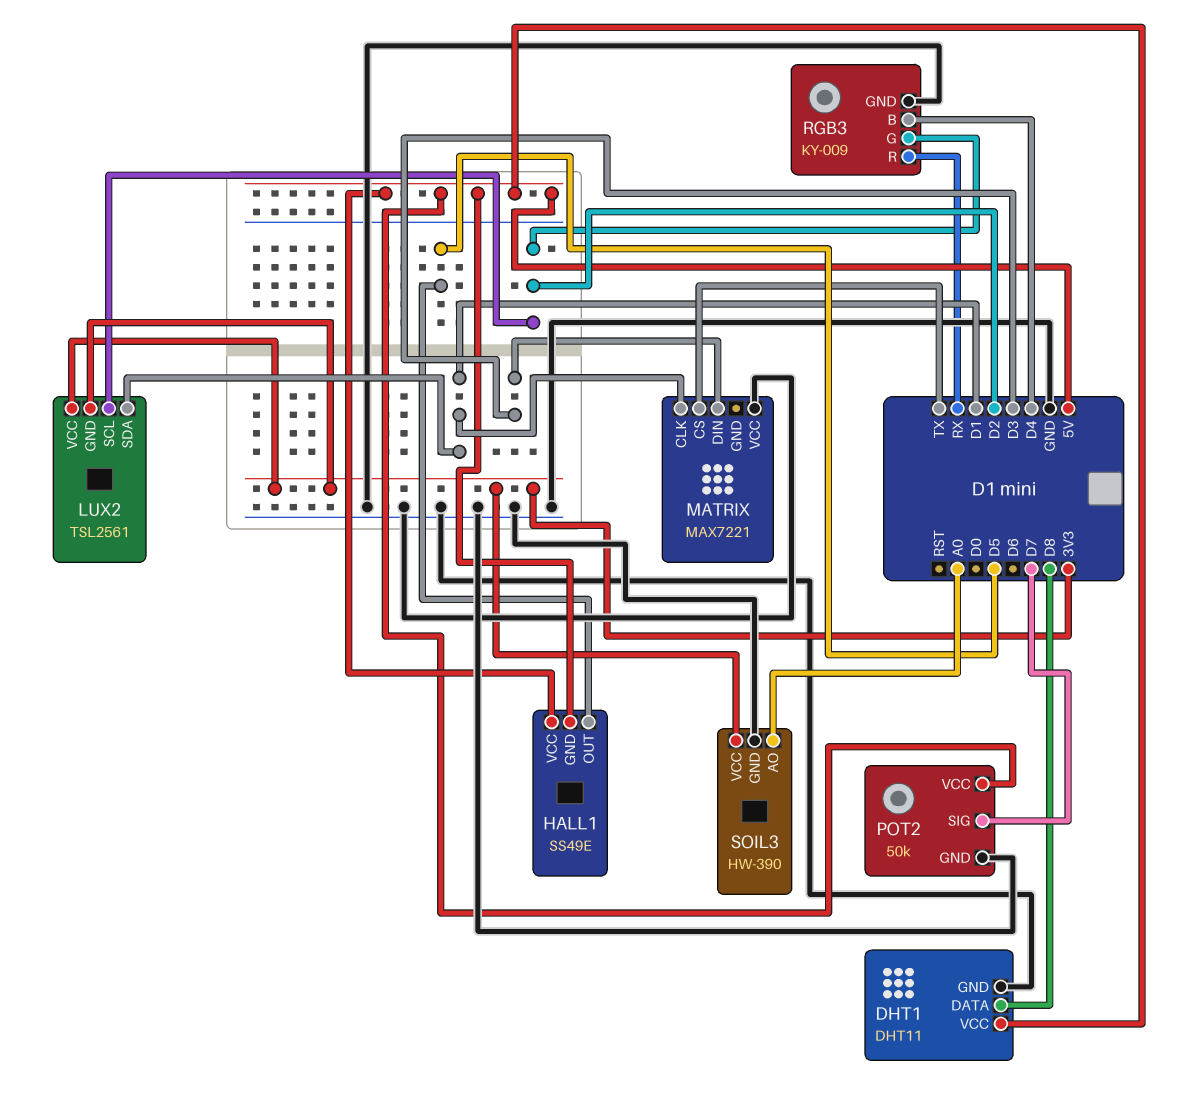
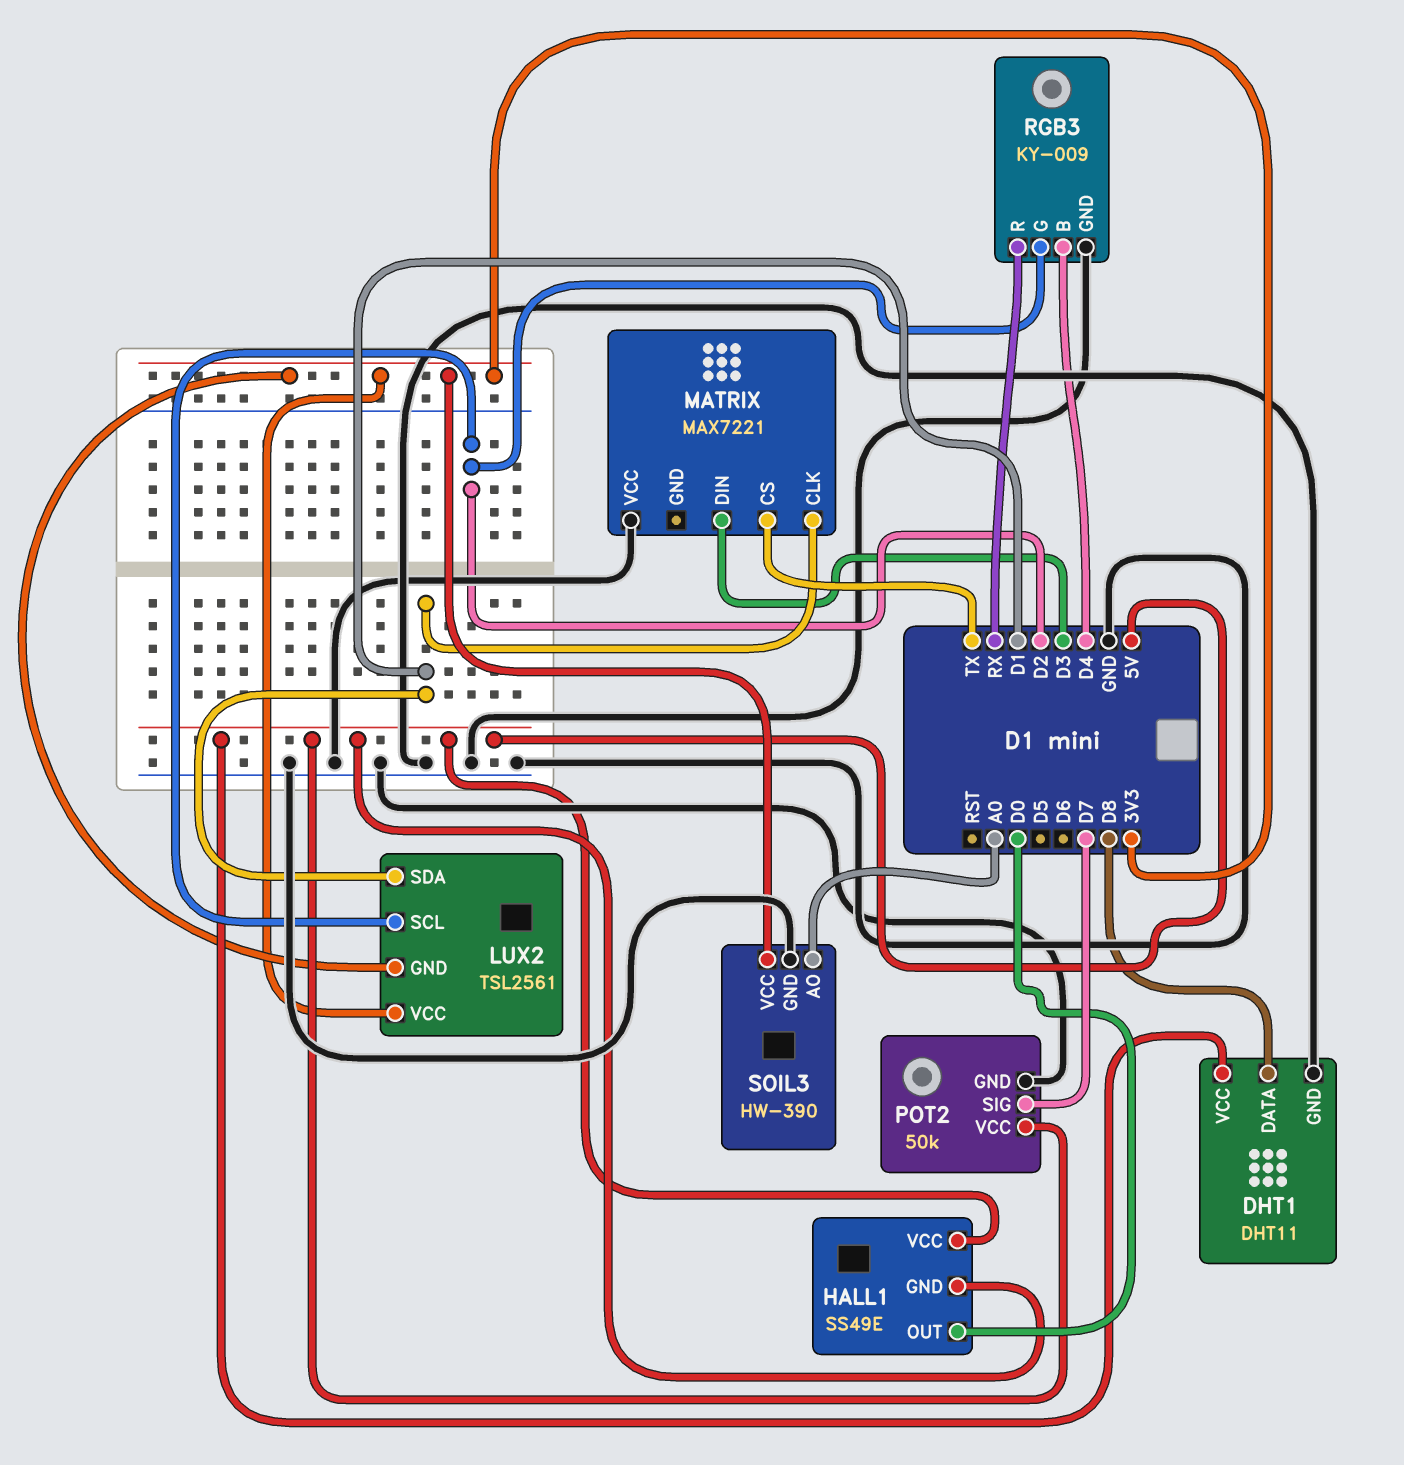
HALL1 pin OUT: D5 -> D0

